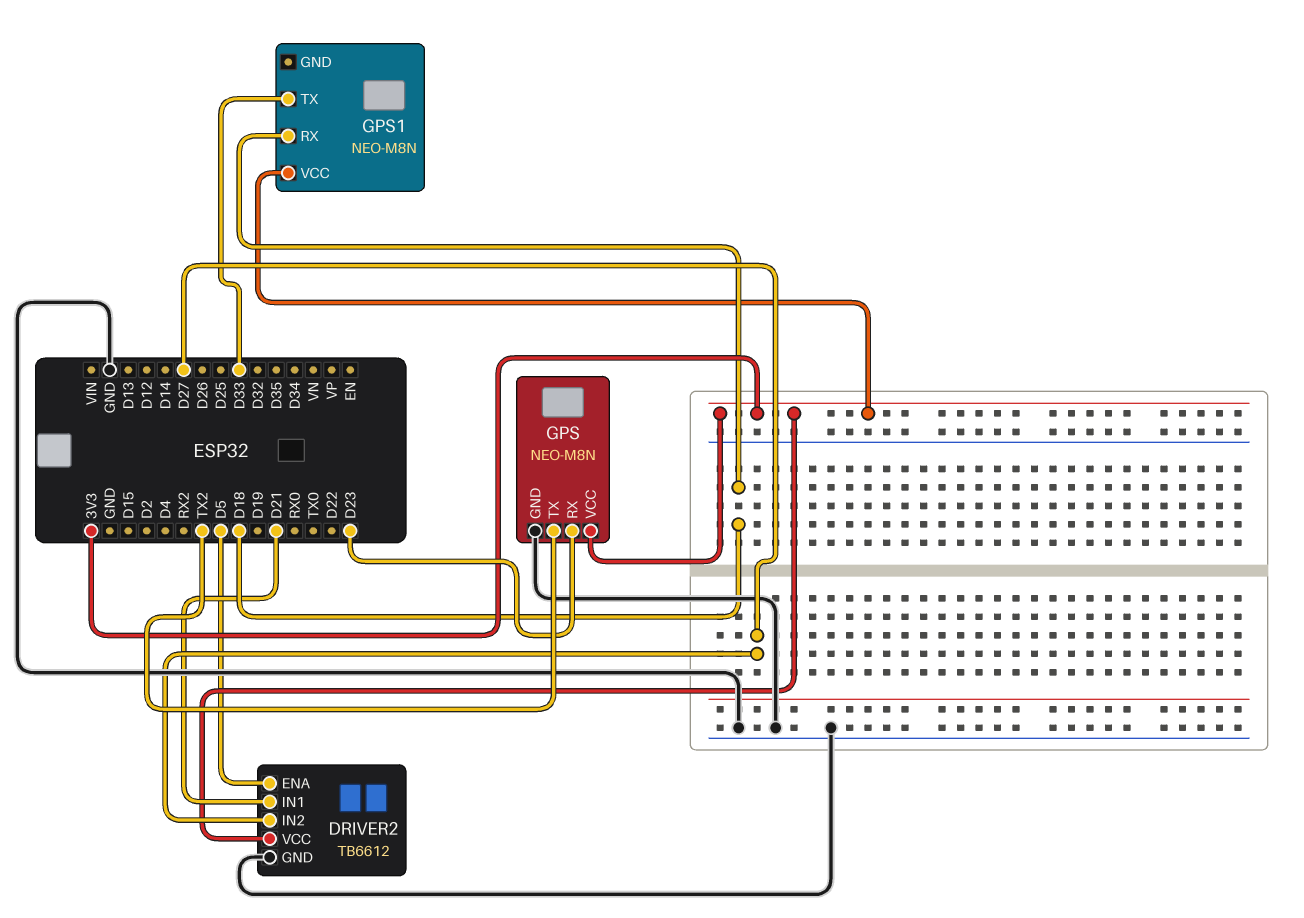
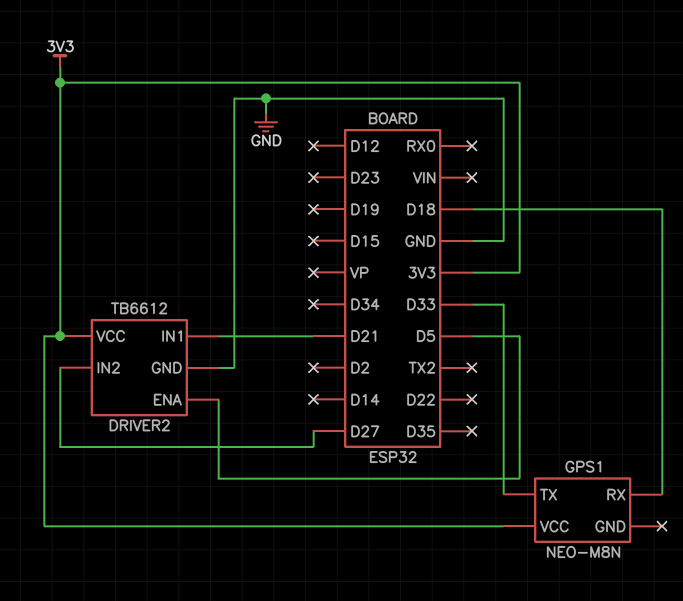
GPS: NEO-M8N -> none
GPS pin GND: GND -> none
GPS pin RX: D23 -> none
GPS pin TX: TX2 -> none
GPS pin VCC: 3V3 -> none

